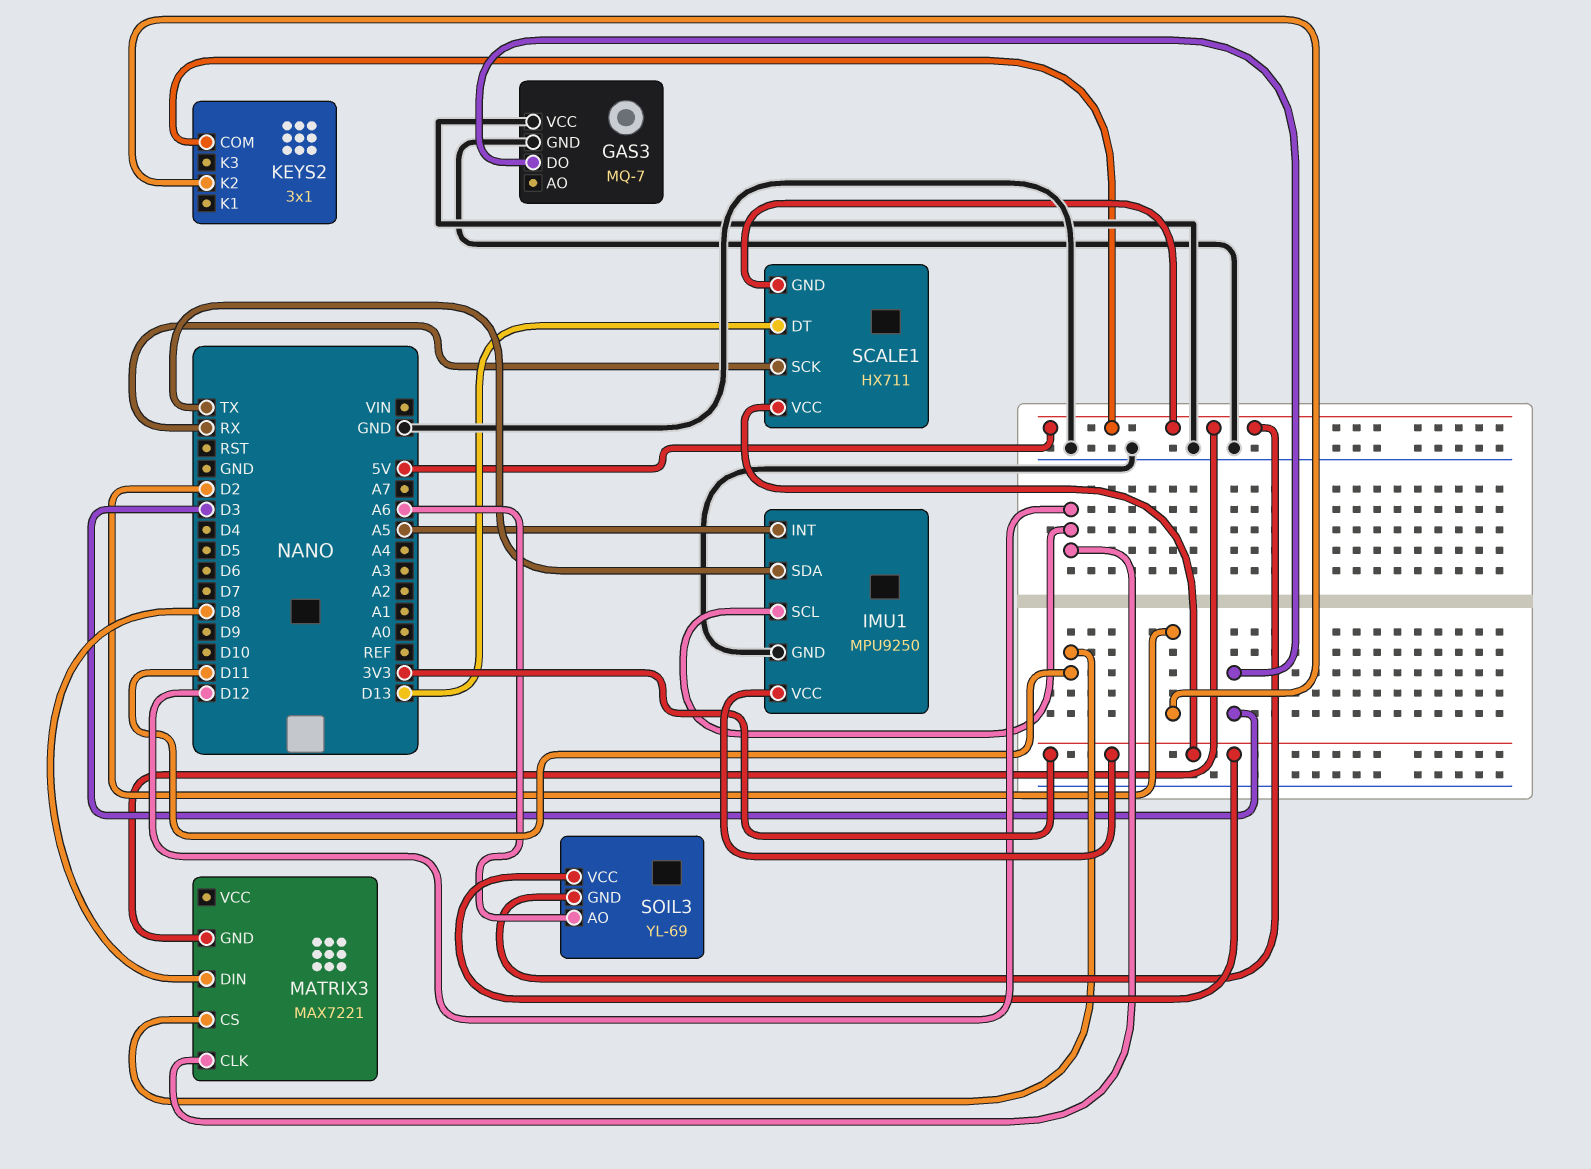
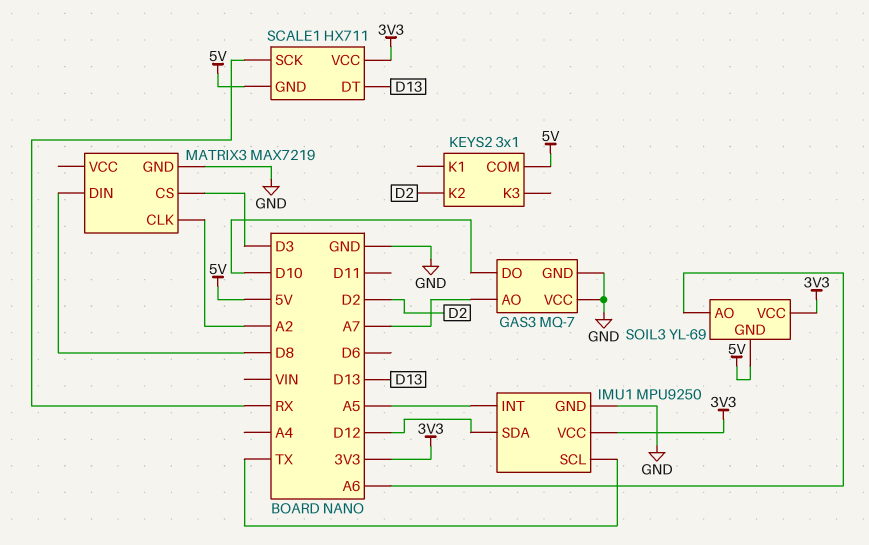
GAS3 pin AO: none -> A7
GAS3 pin DO: D3 -> D10
IMU1 pin SCL: D12 -> TX
IMU1 pin SDA: TX -> D12
MATRIX3: MAX7221 -> MAX7219
MATRIX3 pin CLK: D12 -> A2
MATRIX3 pin CS: D11 -> D3
MATRIX3 pin GND: 5V -> GND

